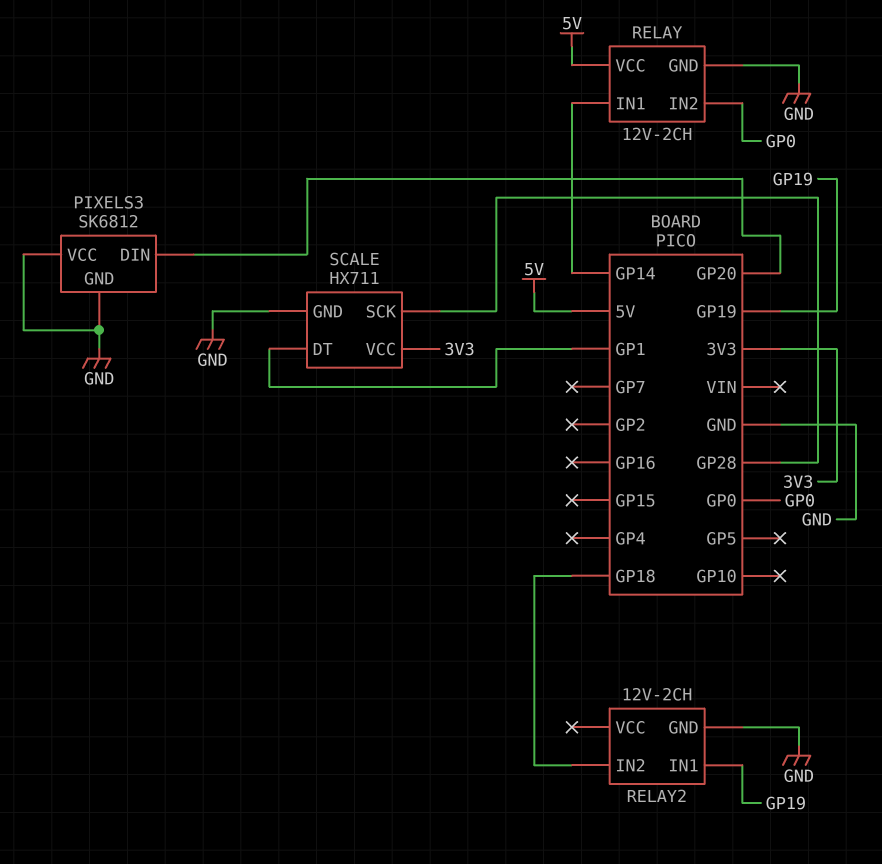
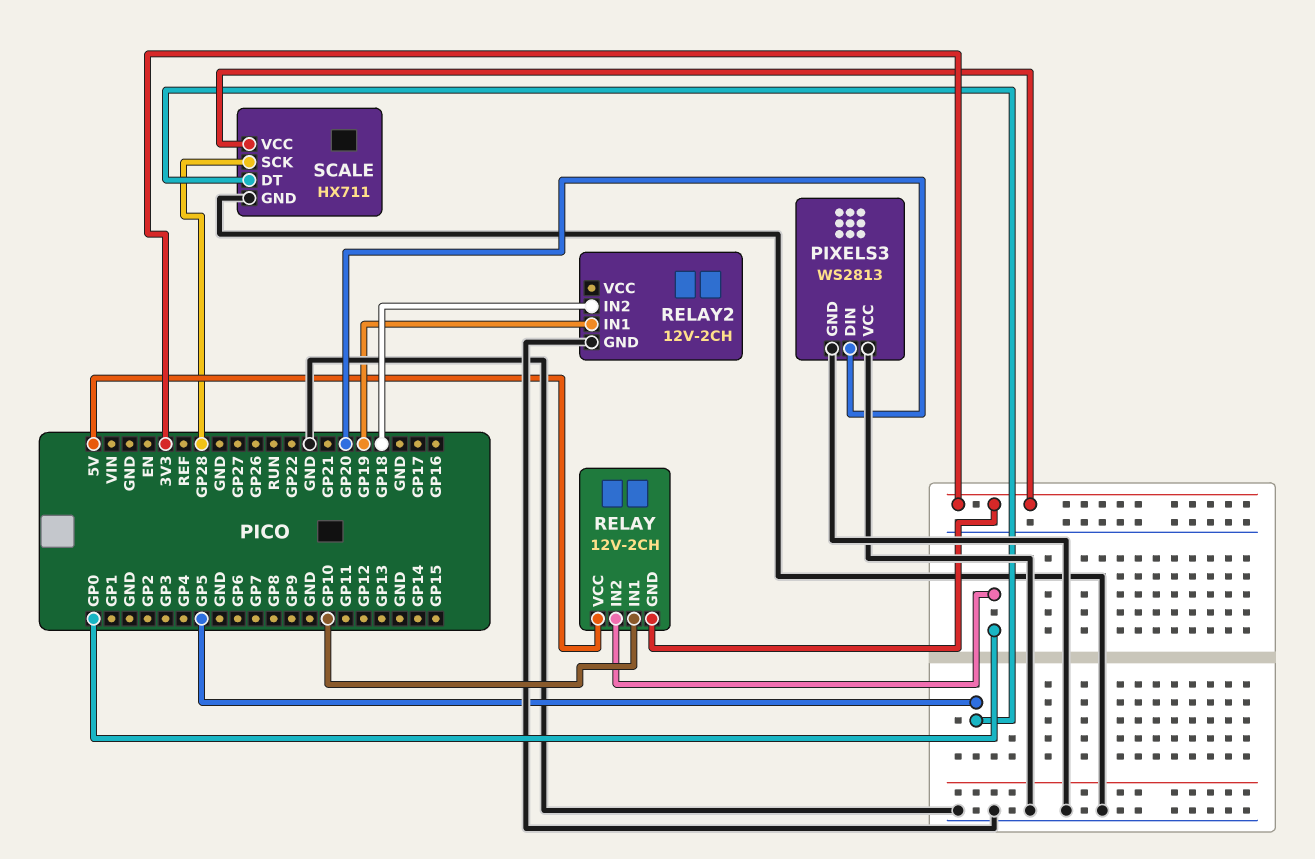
PIXELS3: SK6812 -> WS2813
RELAY pin GND: GND -> 3V3
RELAY pin IN1: GP14 -> GP10
SCALE pin DT: GP1 -> GP5

